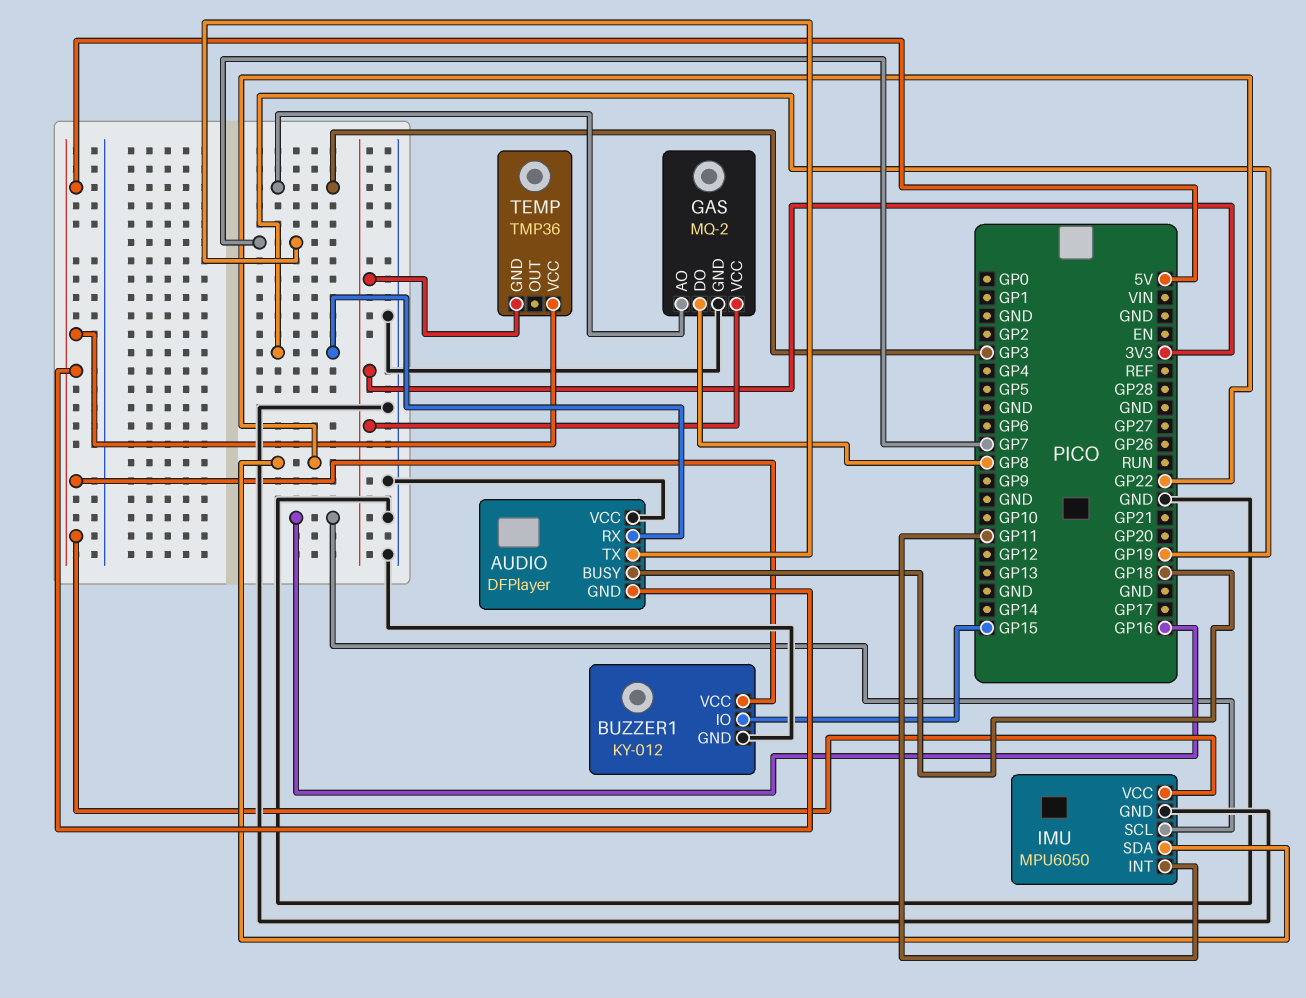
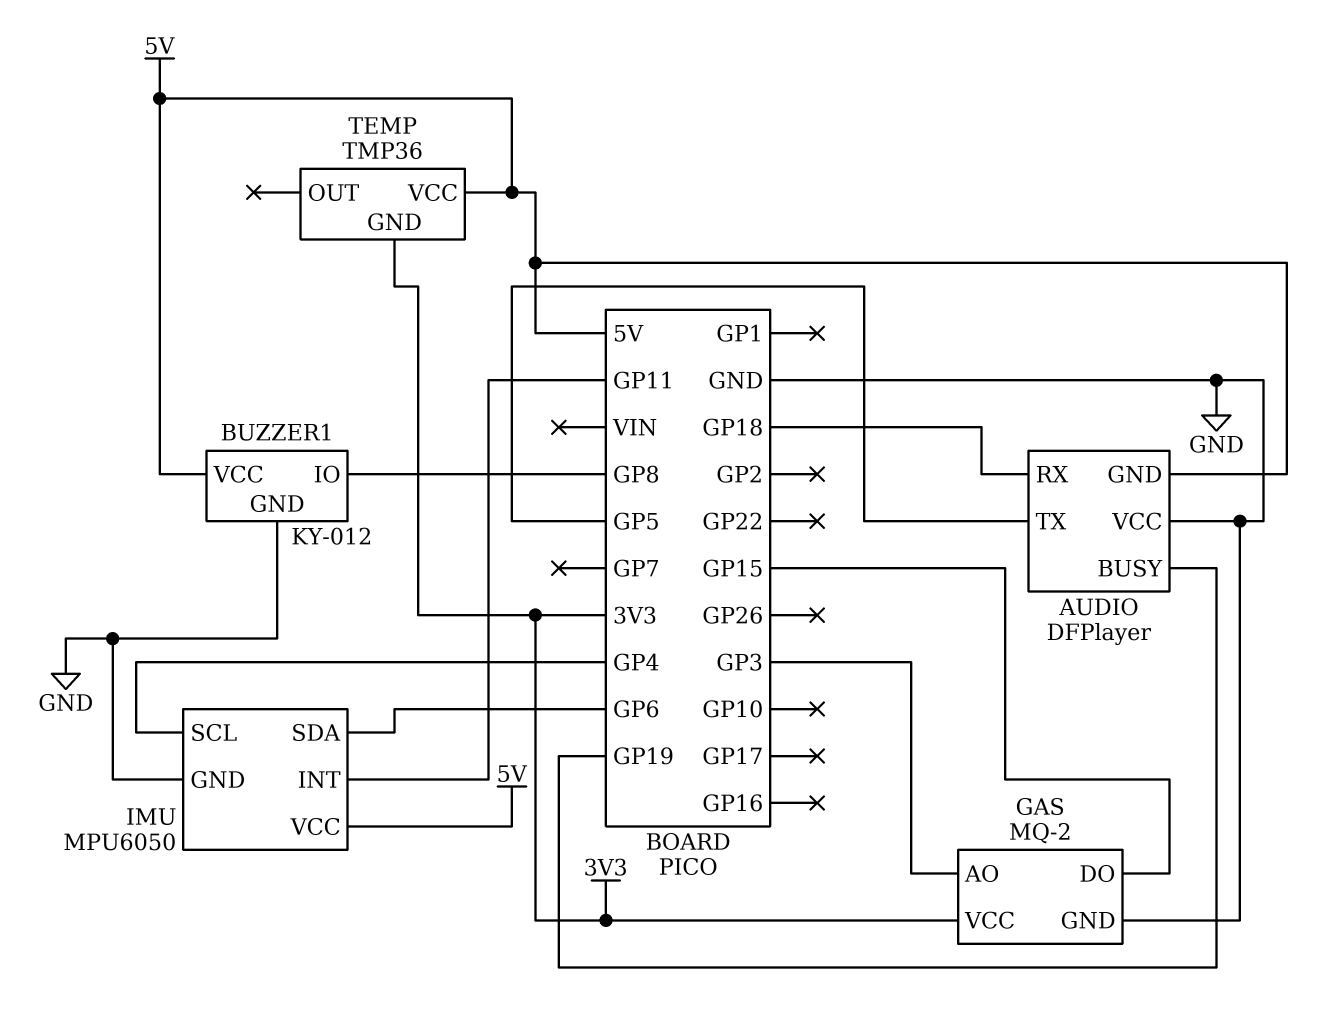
AUDIO pin BUSY: GP18 -> GP19
AUDIO pin RX: GP19 -> GP18
AUDIO pin TX: GP7 -> GP5
BUZZER1 pin IO: GP15 -> GP8
GAS pin DO: GP8 -> GP15
IMU pin SCL: GP16 -> GP4
IMU pin SDA: GP22 -> GP6

